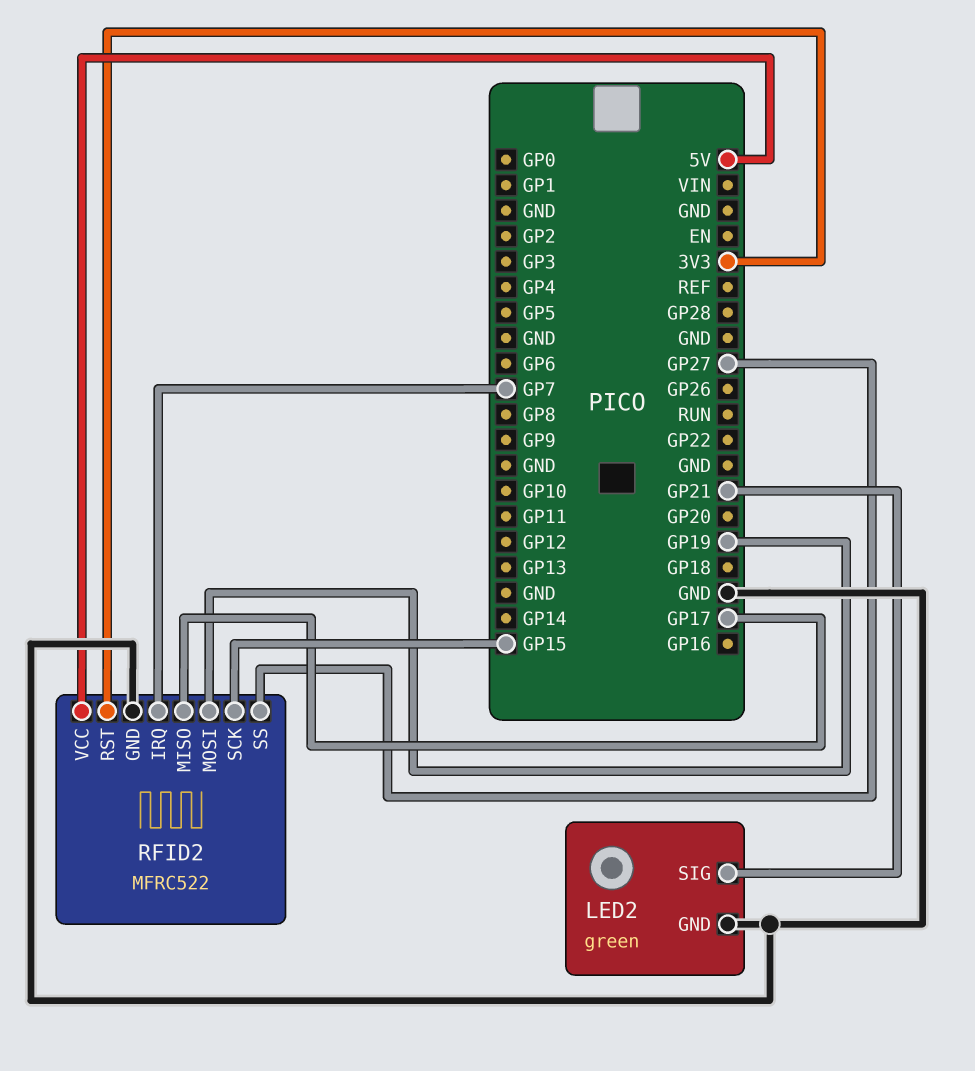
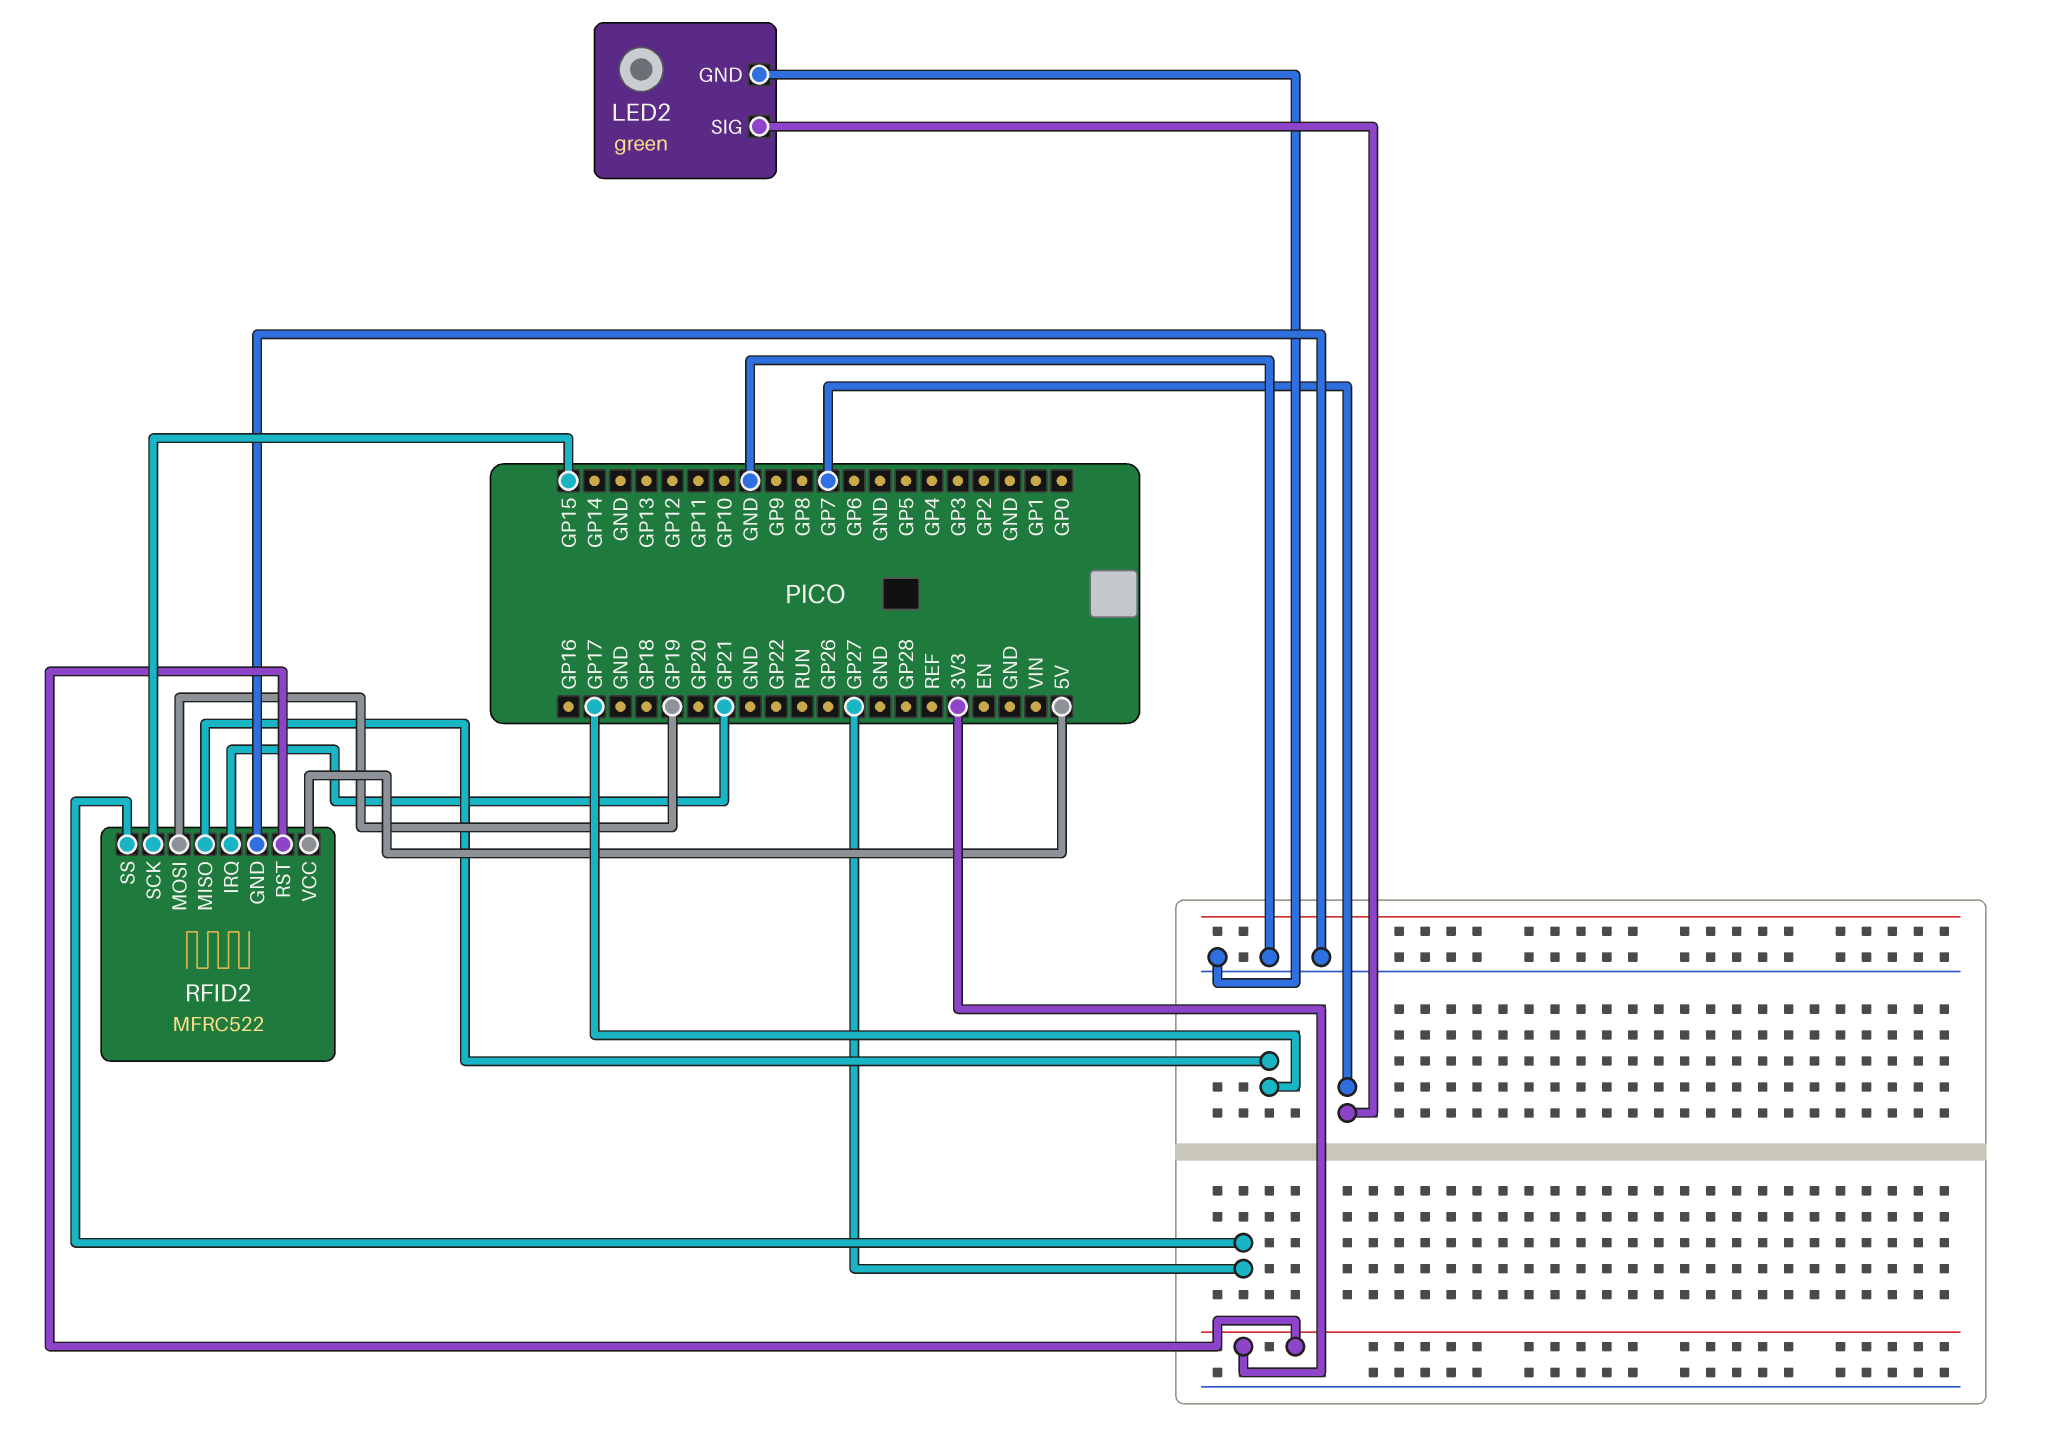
LED2 pin SIG: GP21 -> GP7
RFID2 pin IRQ: GP7 -> GP21

